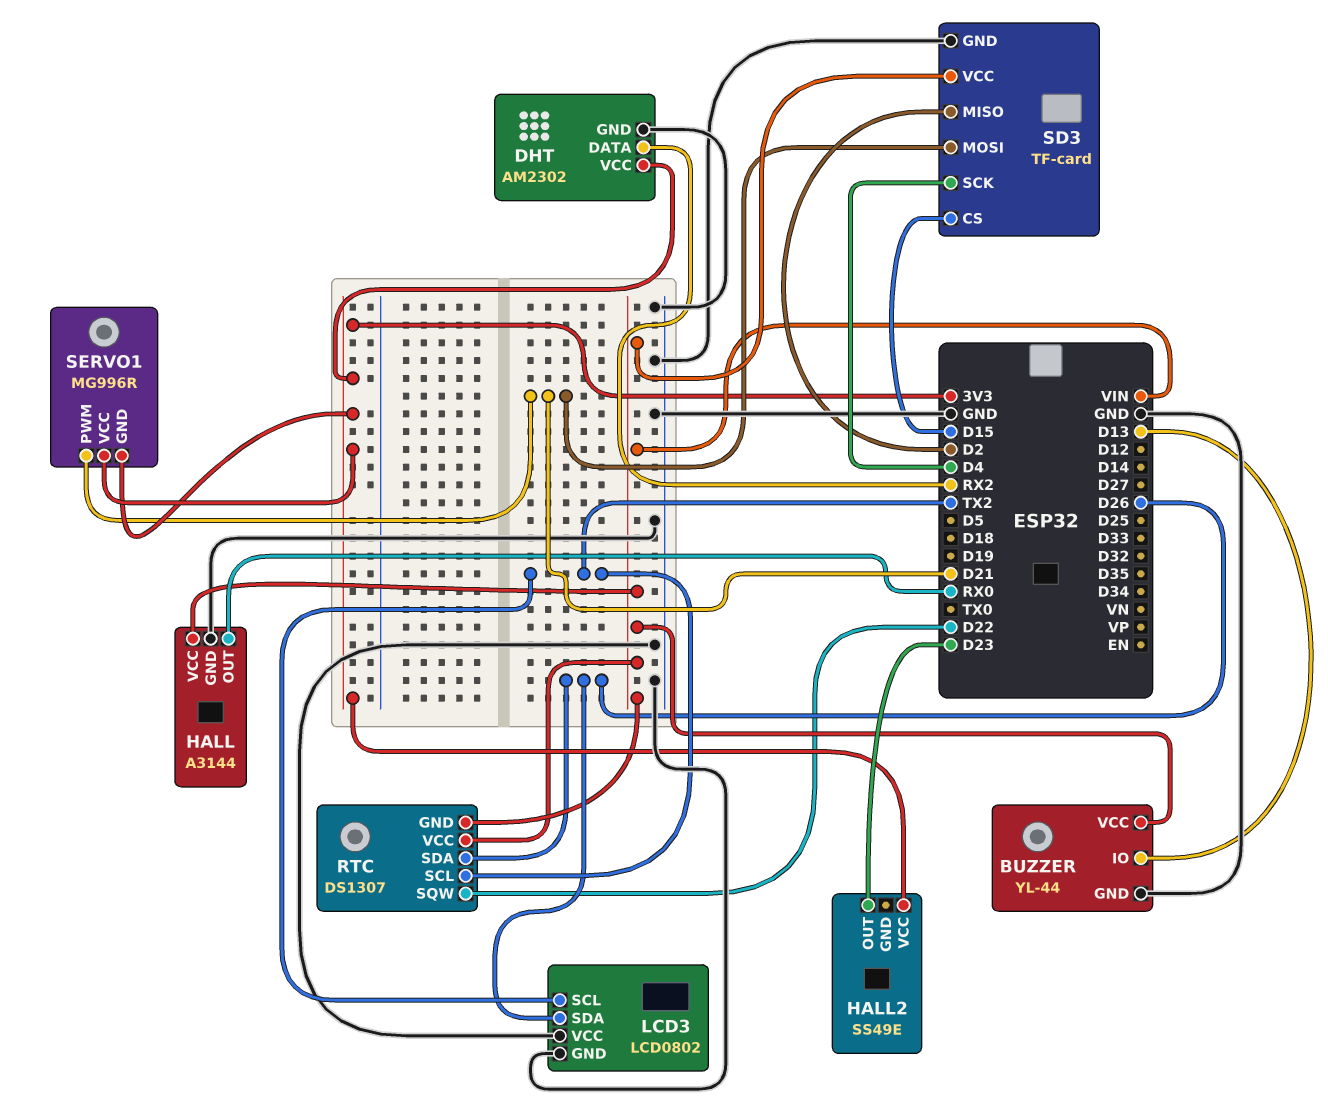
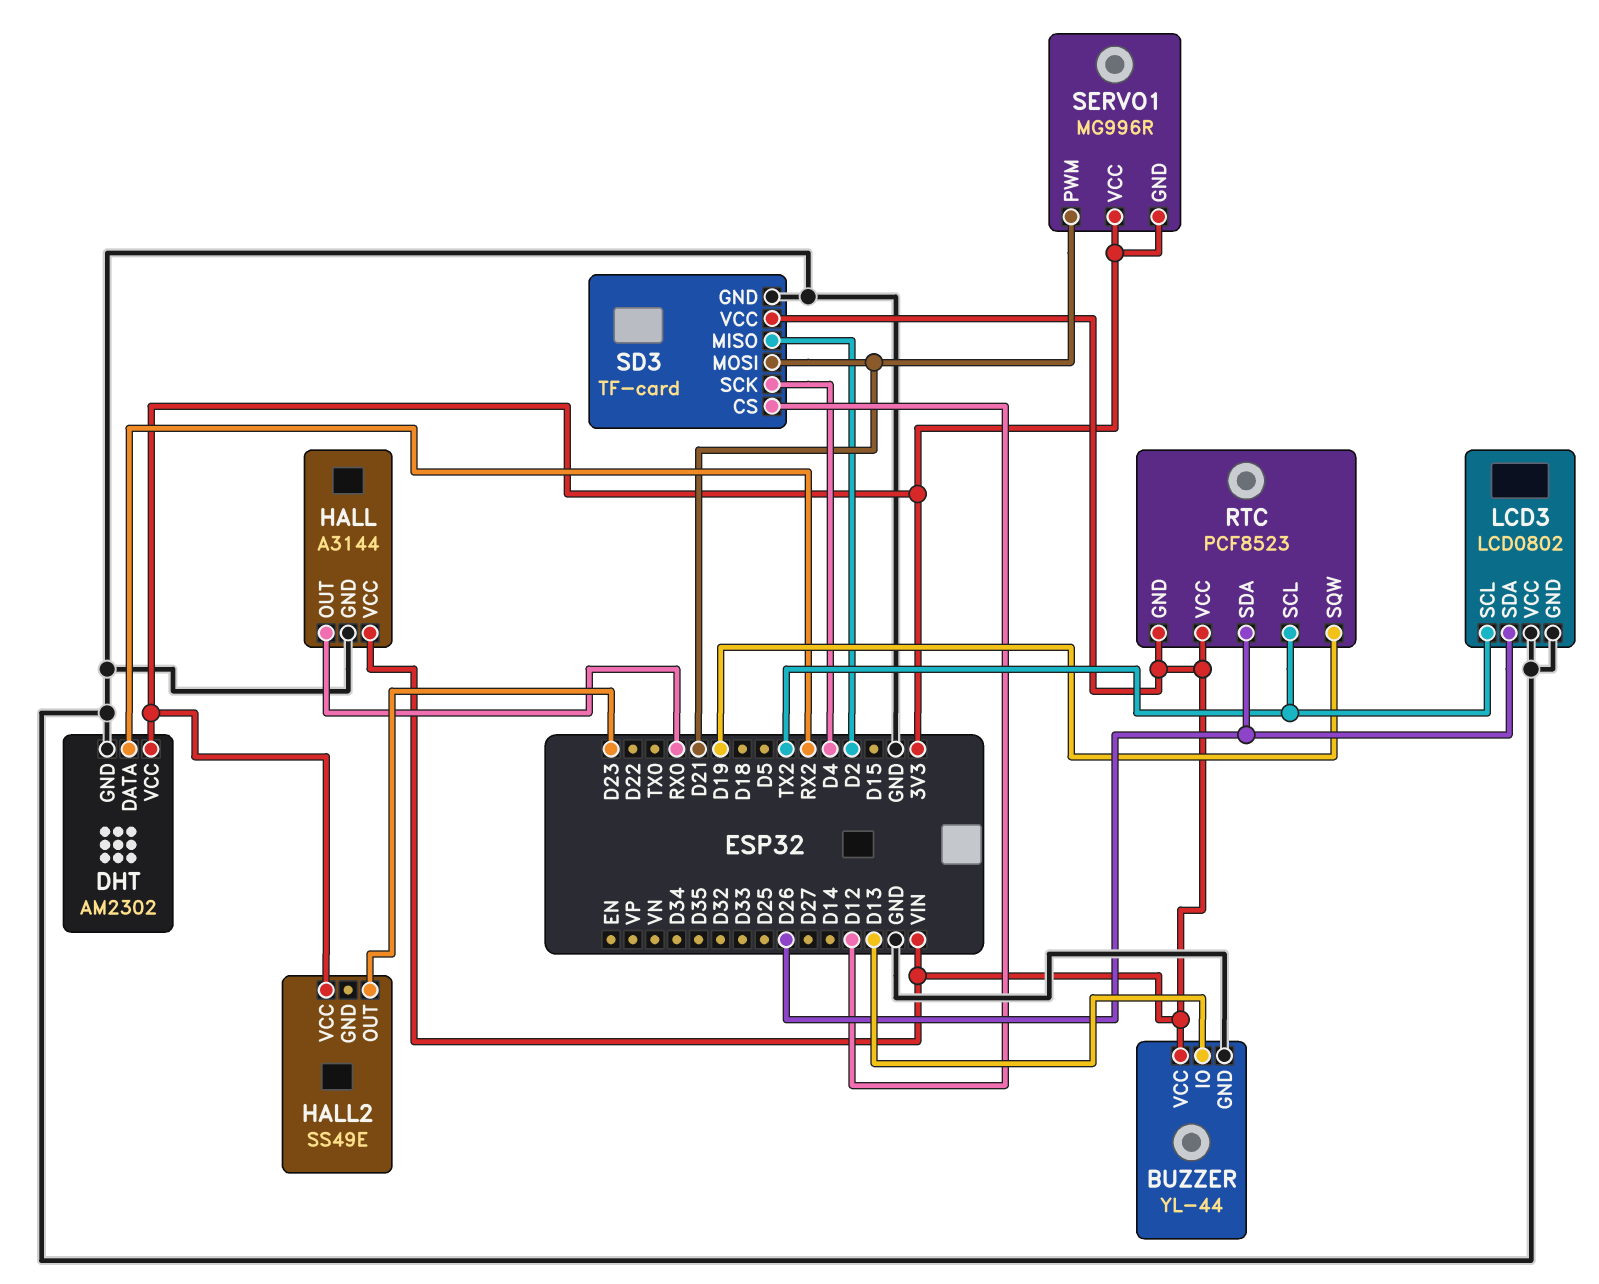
RTC: DS1307 -> PCF8523
RTC pin SQW: D22 -> D19
SD3 pin CS: D15 -> D12

